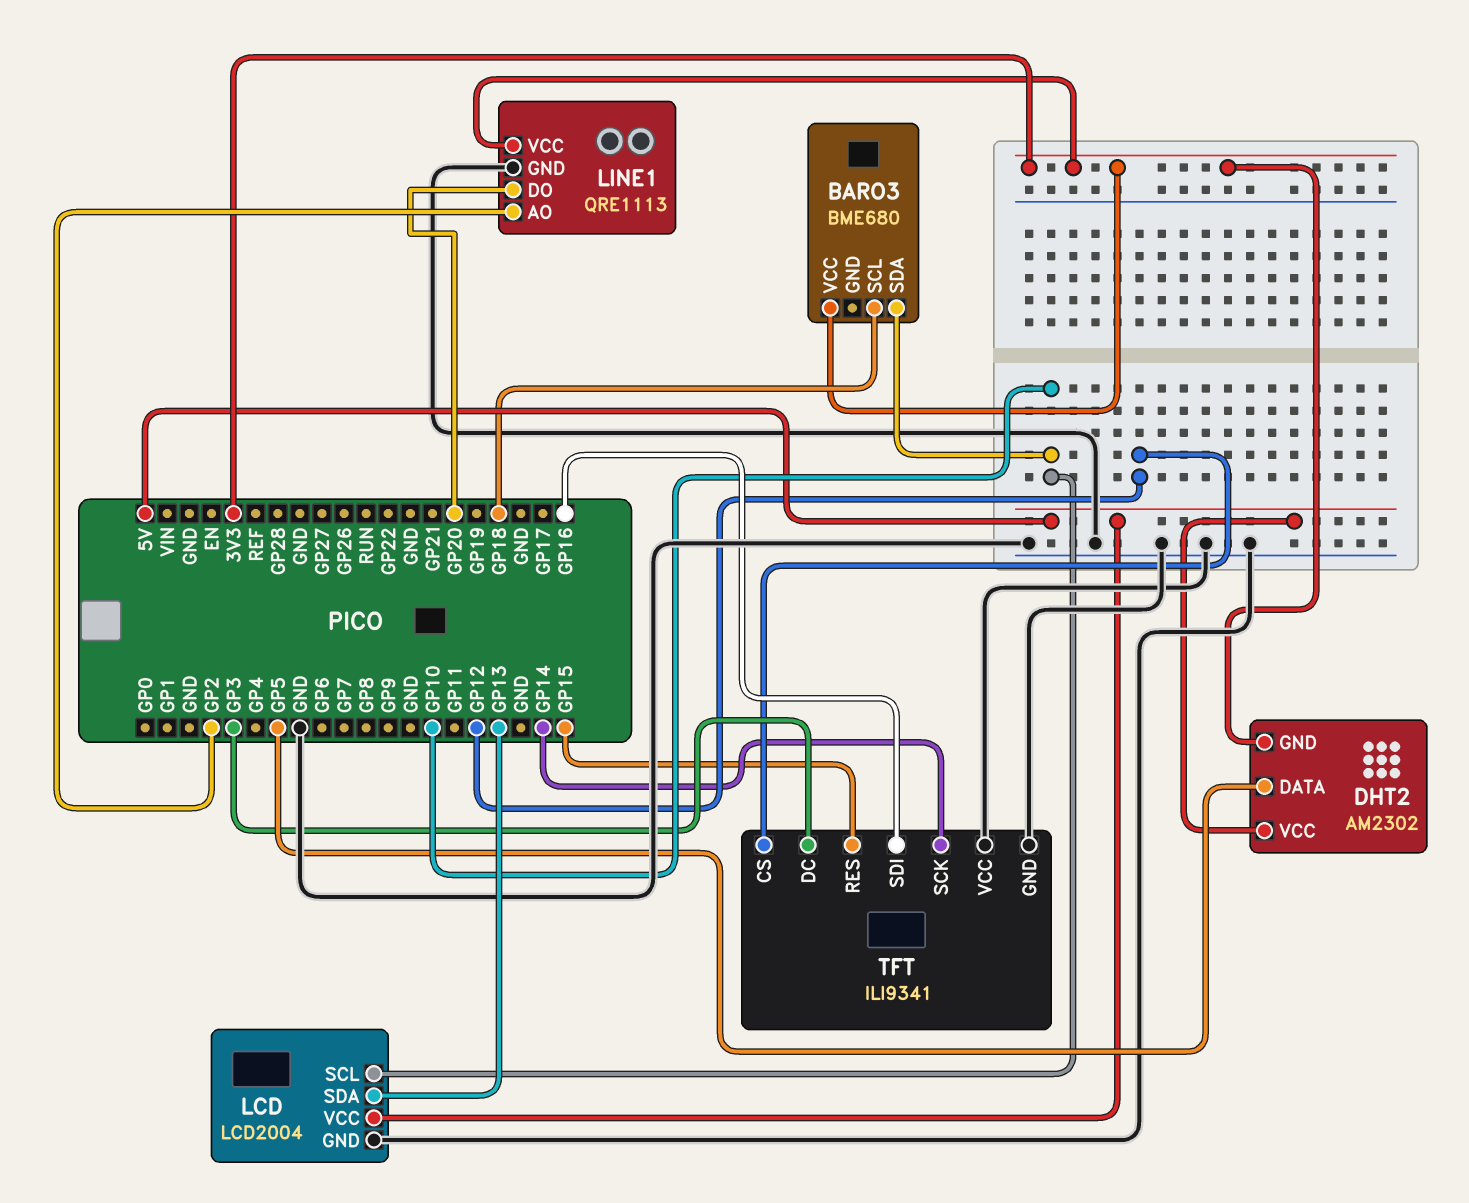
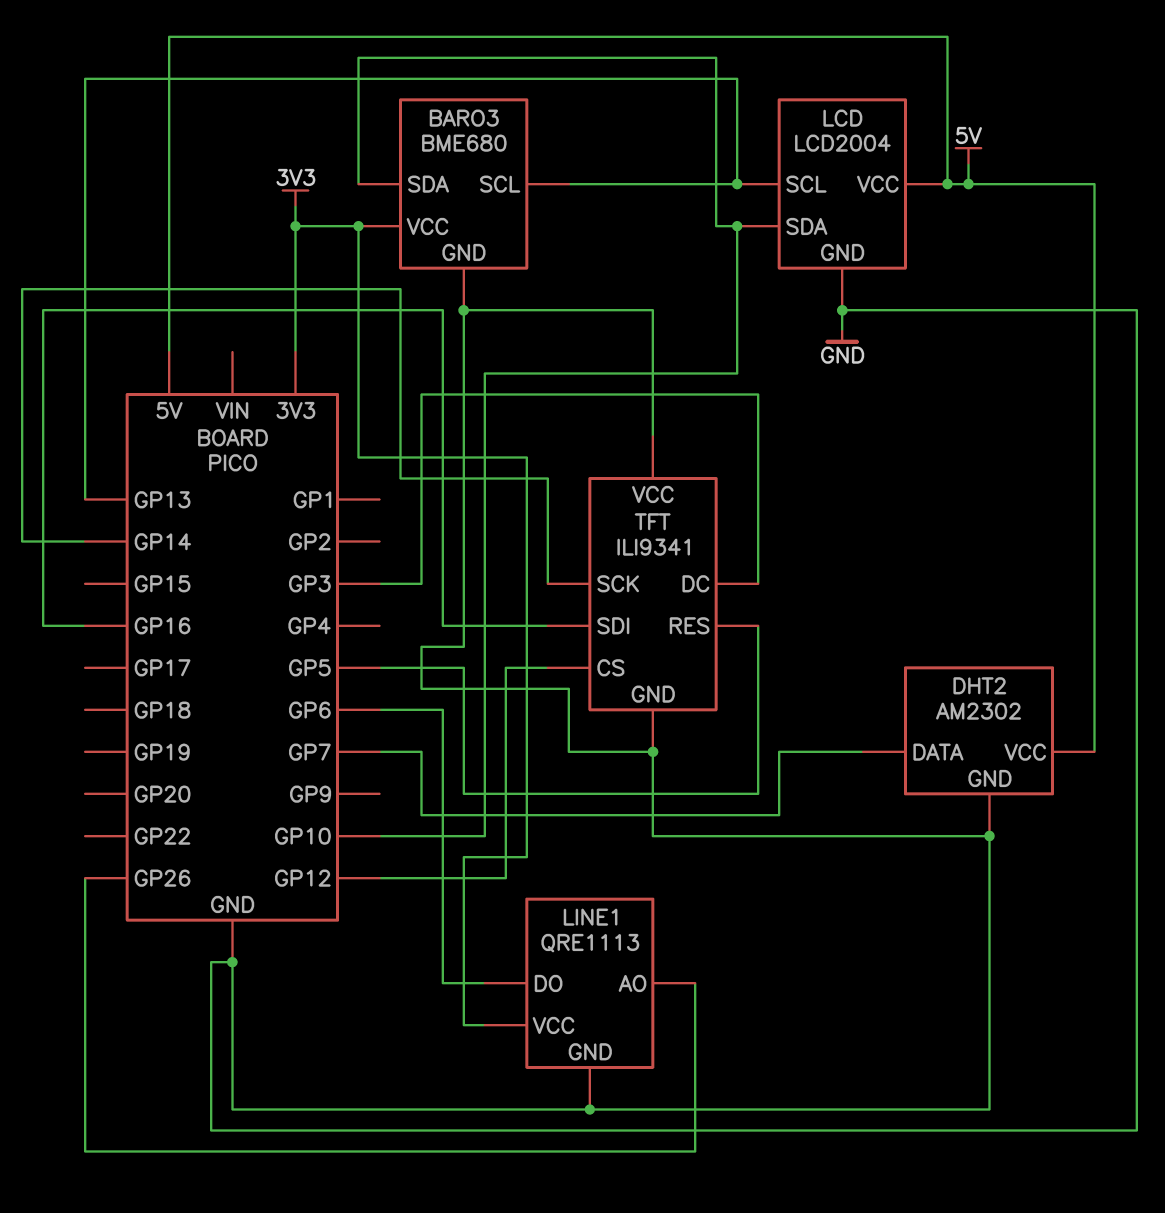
BARO3 pin GND: none -> GND
BARO3 pin SCL: GP18 -> GP13
DHT2 pin DATA: GP5 -> GP7
DHT2 pin GND: 3V3 -> GND
LCD pin SCL: GP10 -> GP13
LCD pin SDA: GP13 -> GP10
LINE1 pin AO: GP2 -> GP26
LINE1 pin DO: GP20 -> GP6
TFT pin RES: GP15 -> GP5

